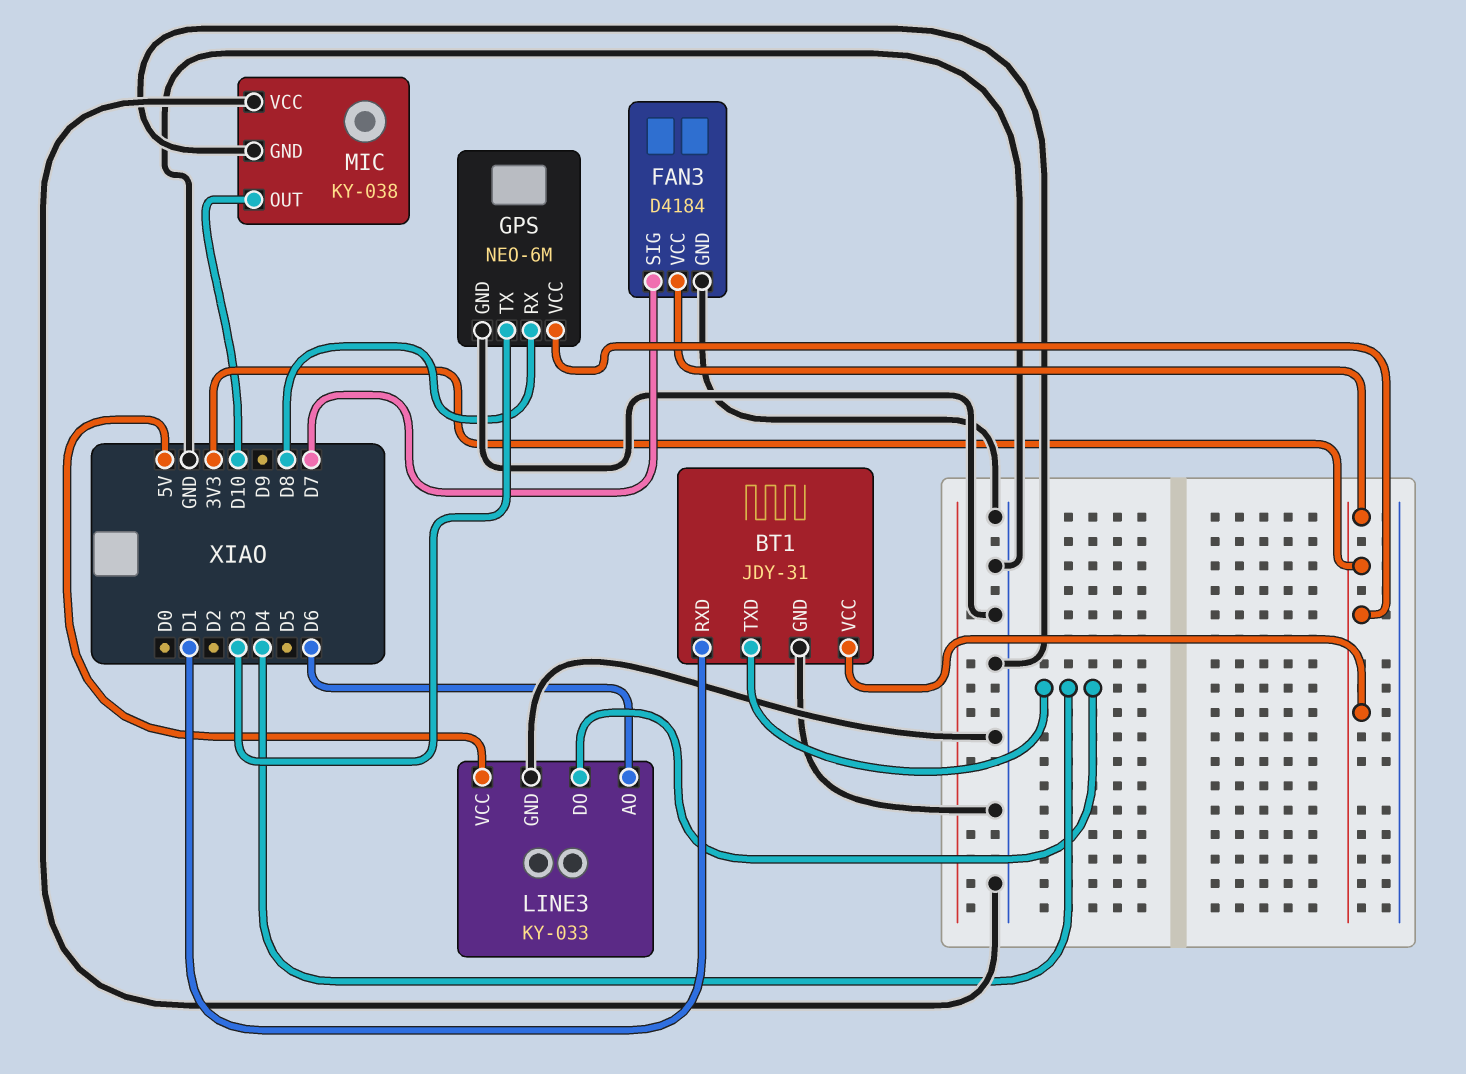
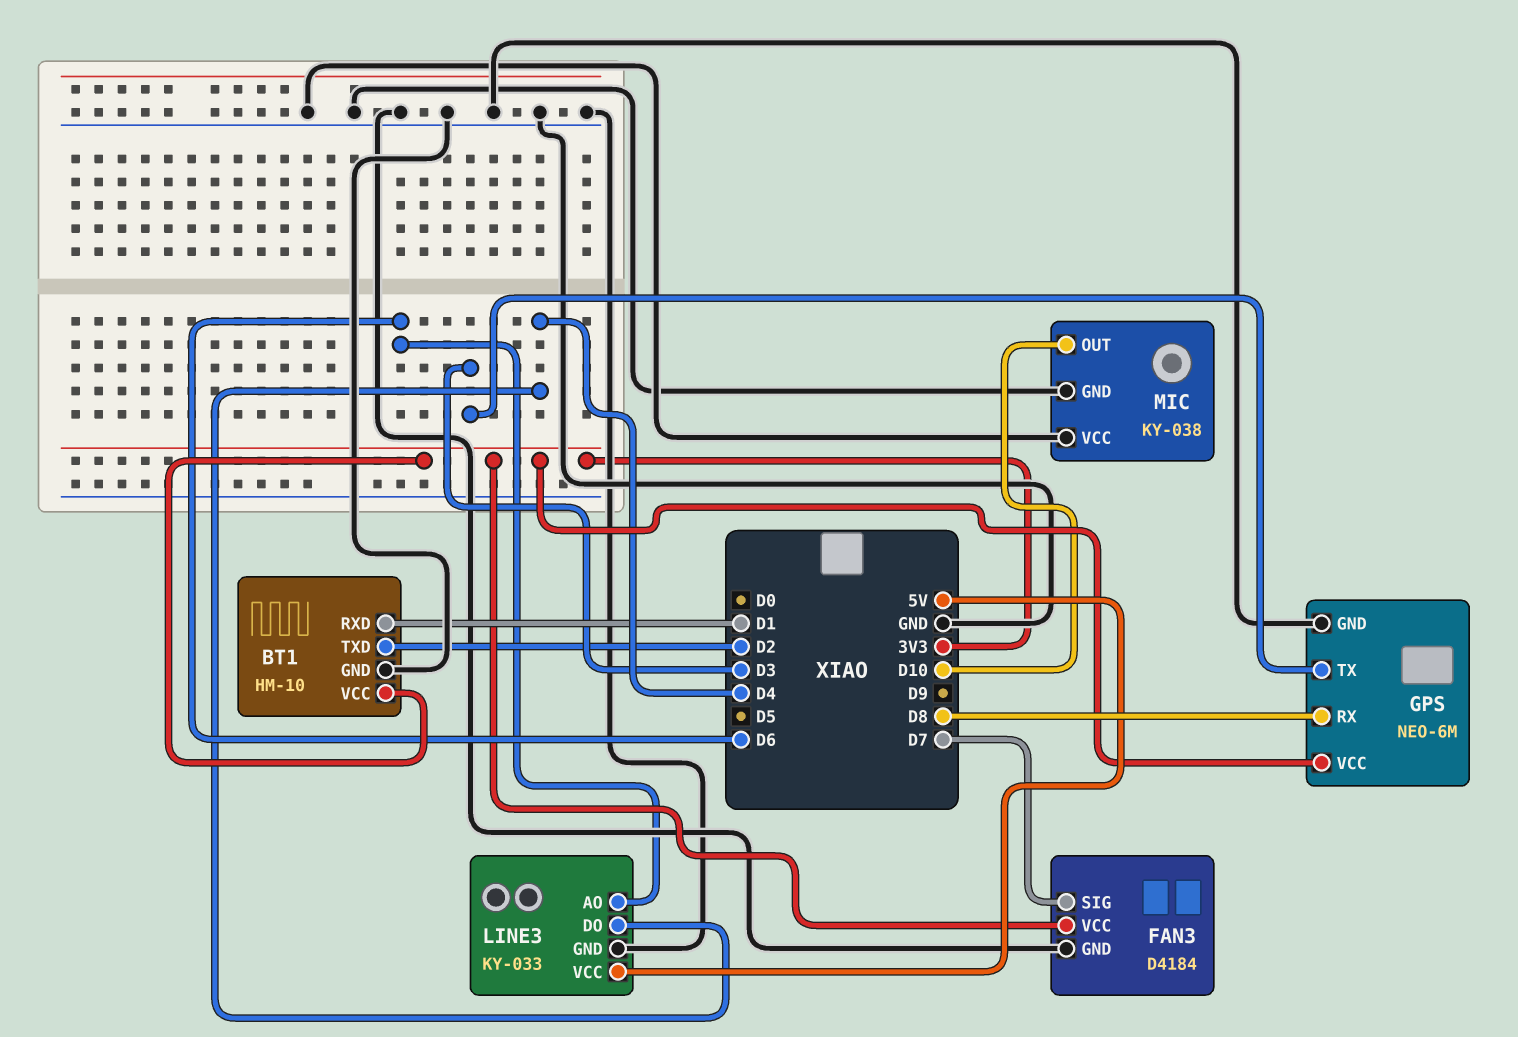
BT1: JDY-31 -> HM-10
BT1 pin TXD: D4 -> D2

